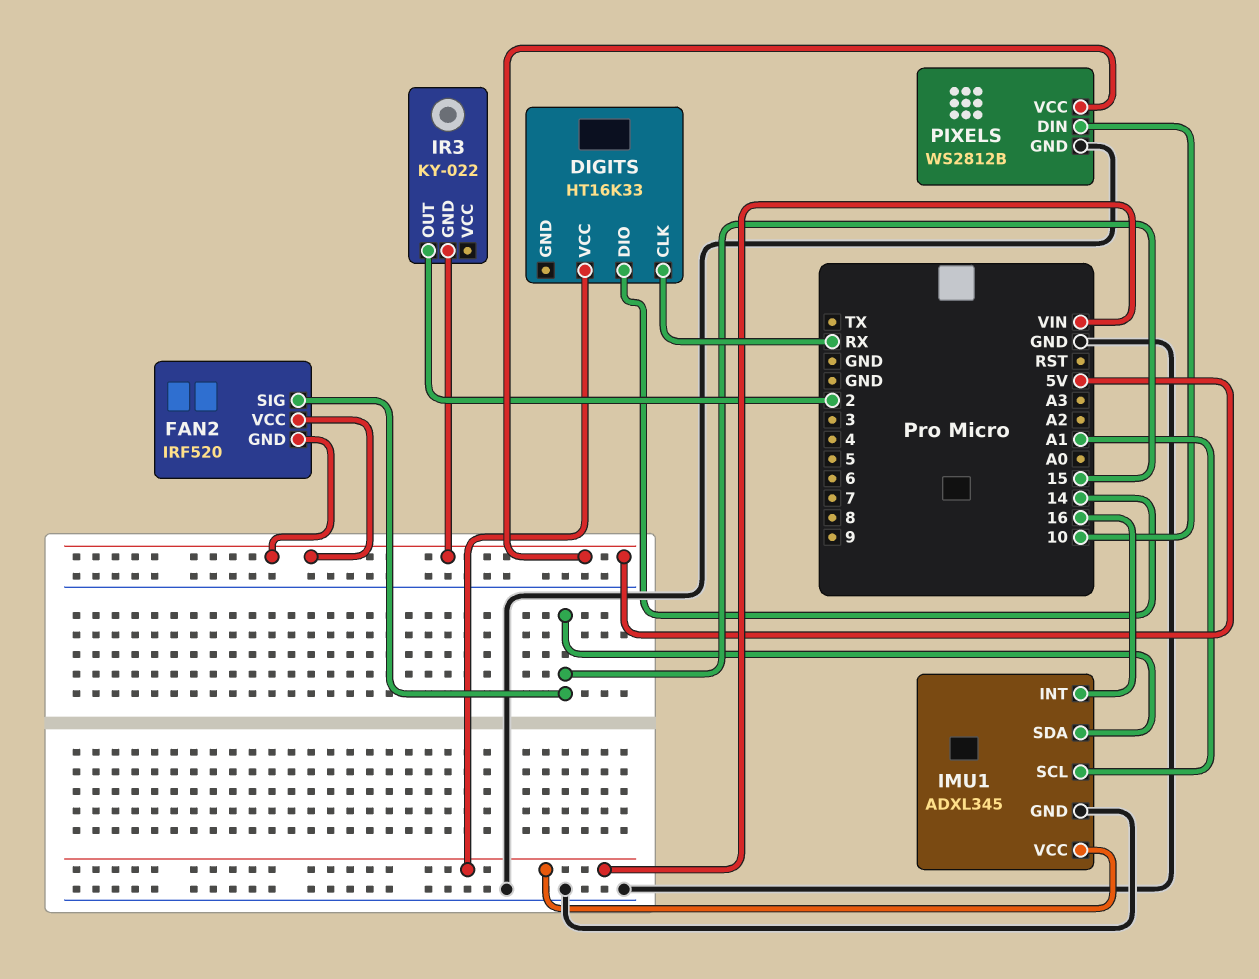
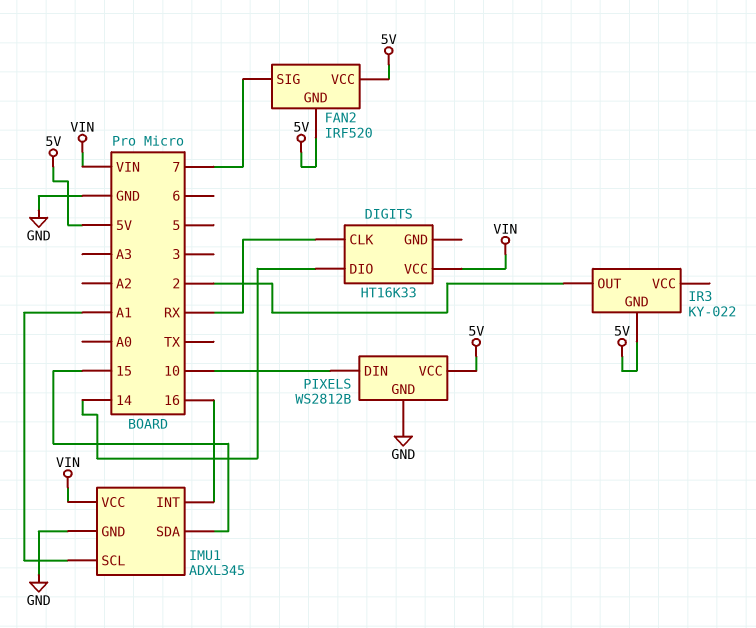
FAN2 pin SIG: 15 -> 7

